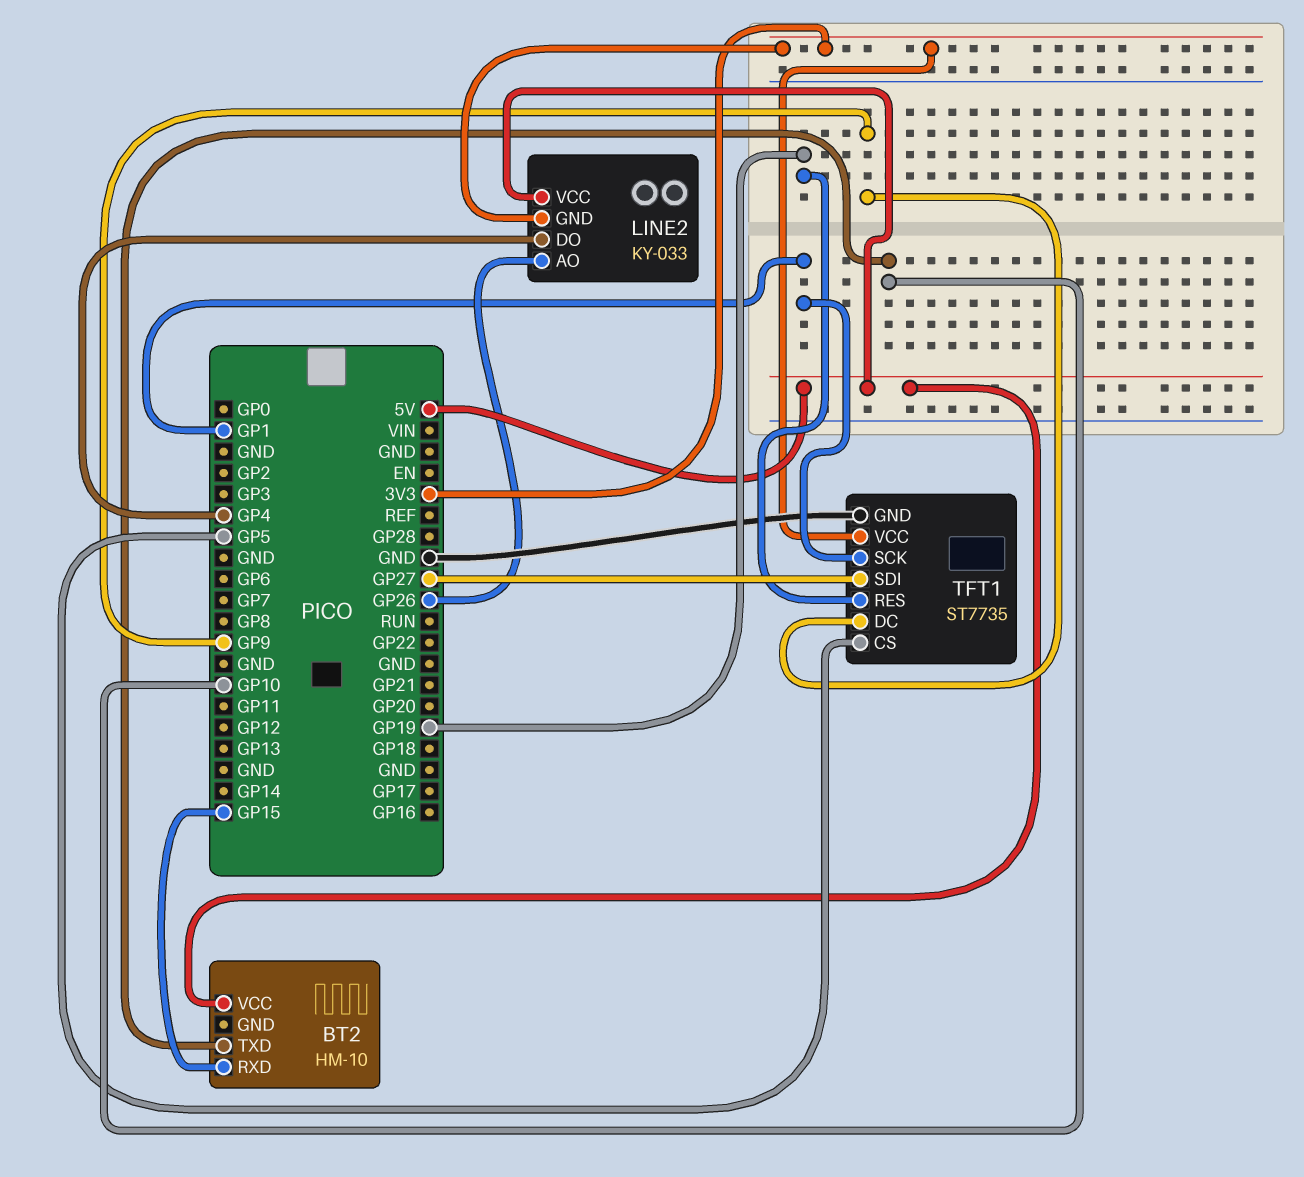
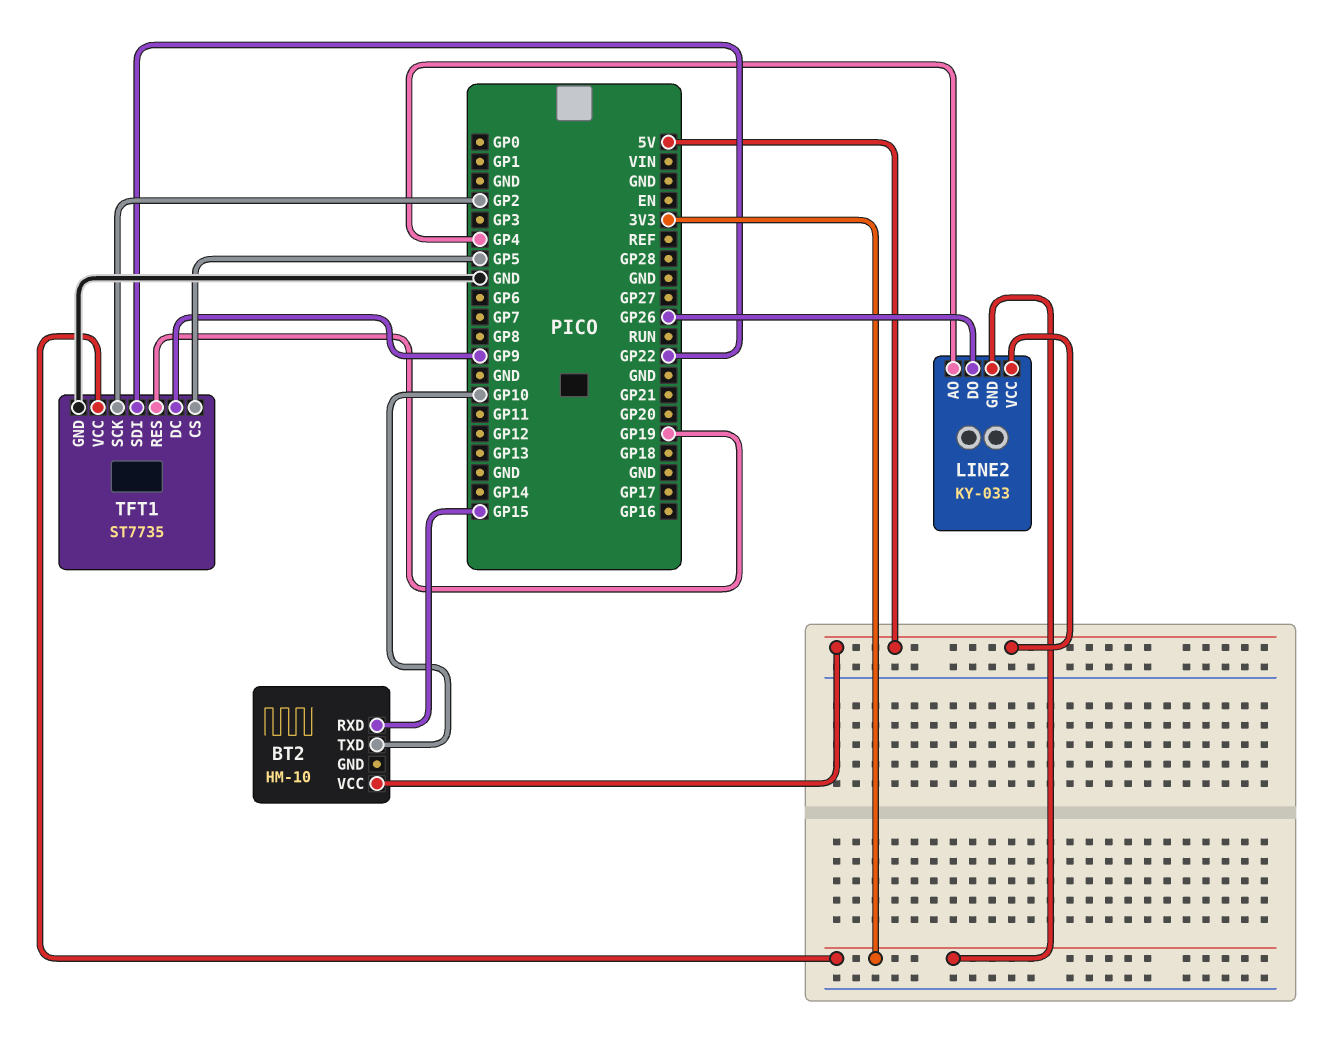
LINE2 pin AO: GP26 -> GP4
LINE2 pin DO: GP4 -> GP26
TFT1 pin SCK: GP1 -> GP2
TFT1 pin SDI: GP27 -> GP22

